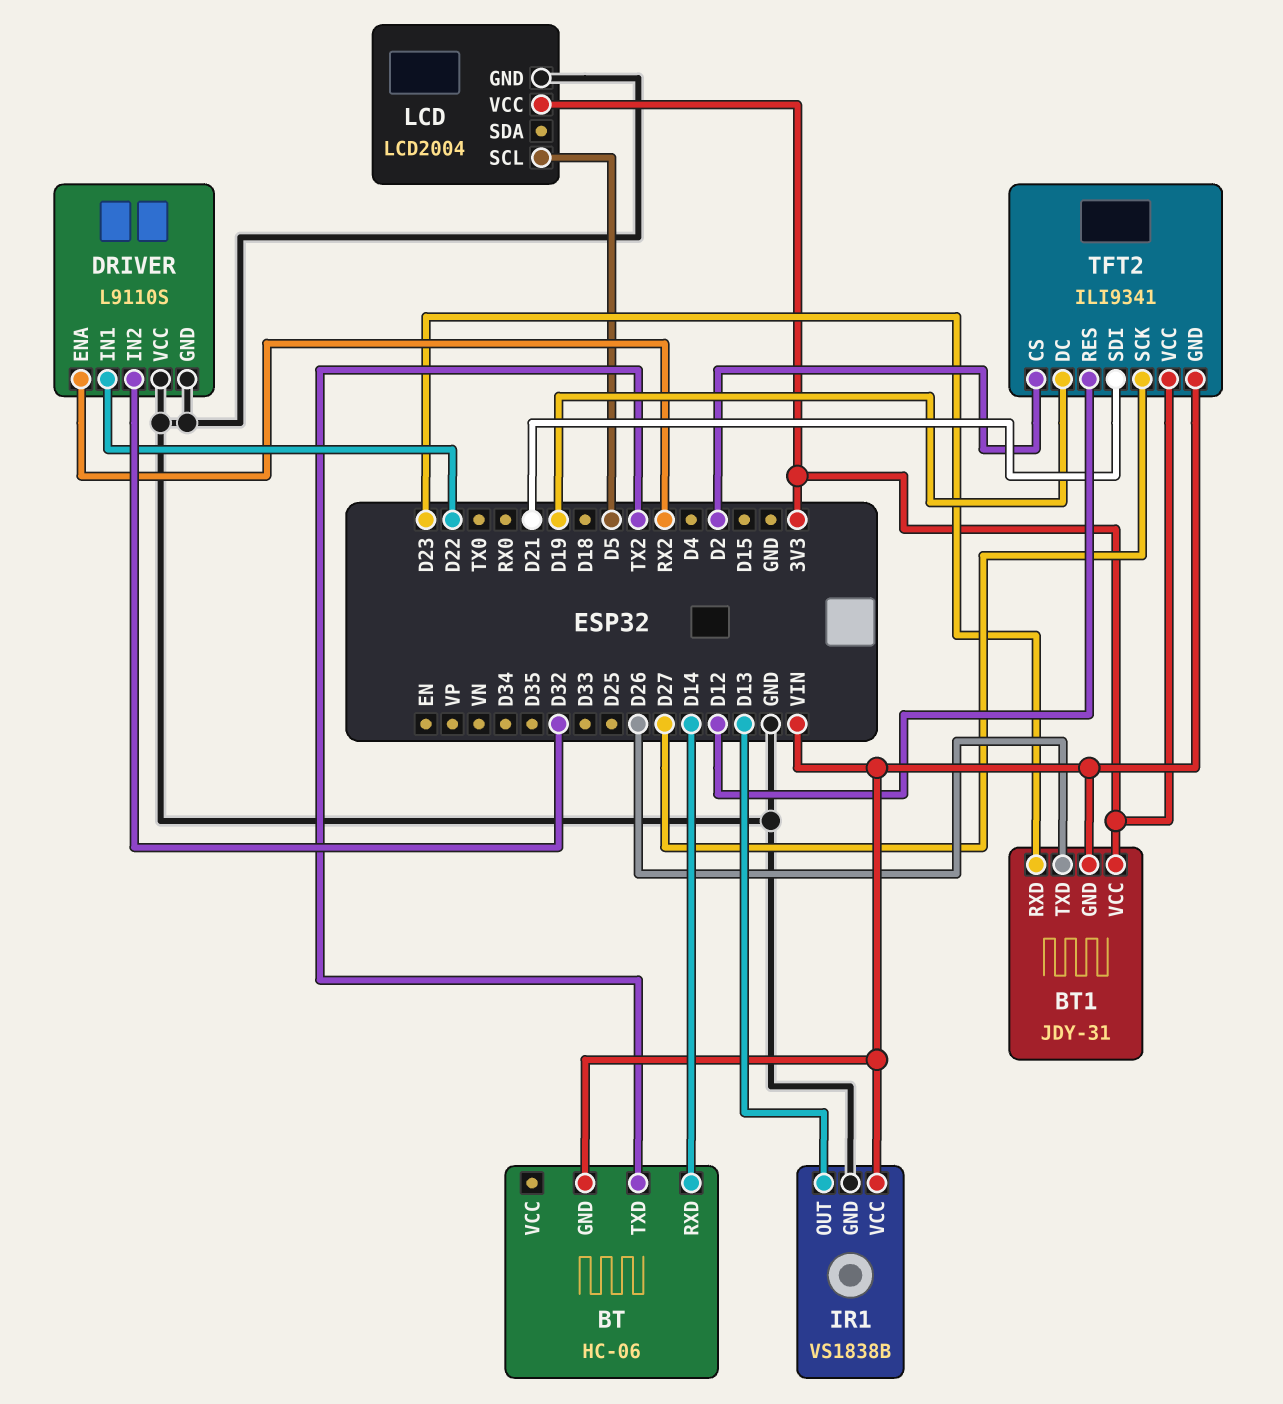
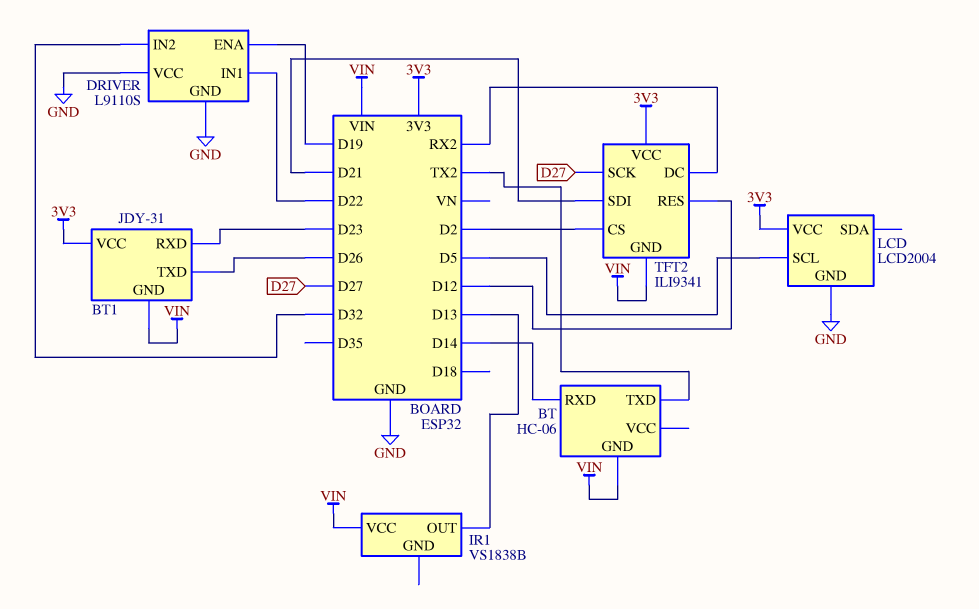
DRIVER pin ENA: RX2 -> D19
IR1 pin GND: GND -> none
TFT2 pin DC: D19 -> RX2

